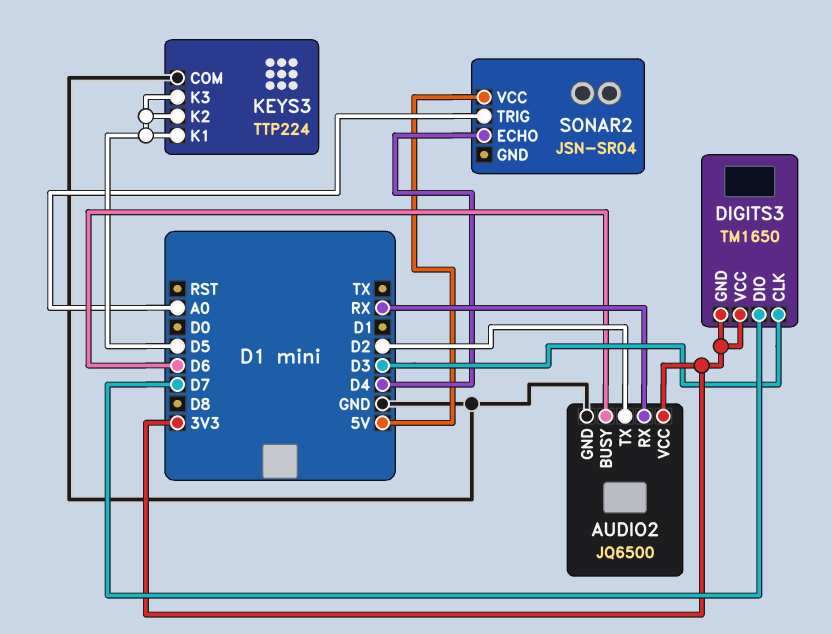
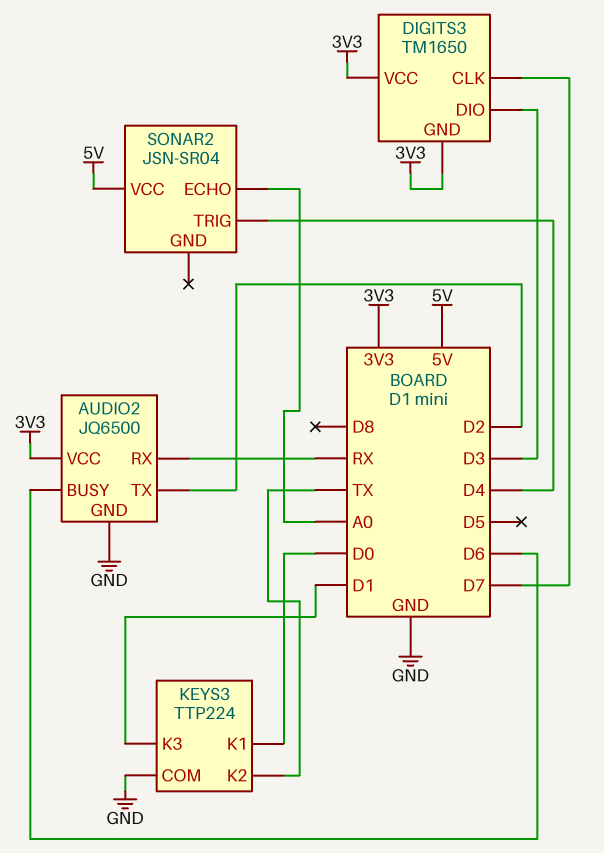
DIGITS3 pin CLK: D3 -> D7
DIGITS3 pin DIO: D7 -> D3
KEYS3 pin K1: D5 -> D0
KEYS3 pin K2: D5 -> TX
KEYS3 pin K3: D5 -> D1
SONAR2 pin ECHO: D4 -> A0
SONAR2 pin TRIG: A0 -> D4

